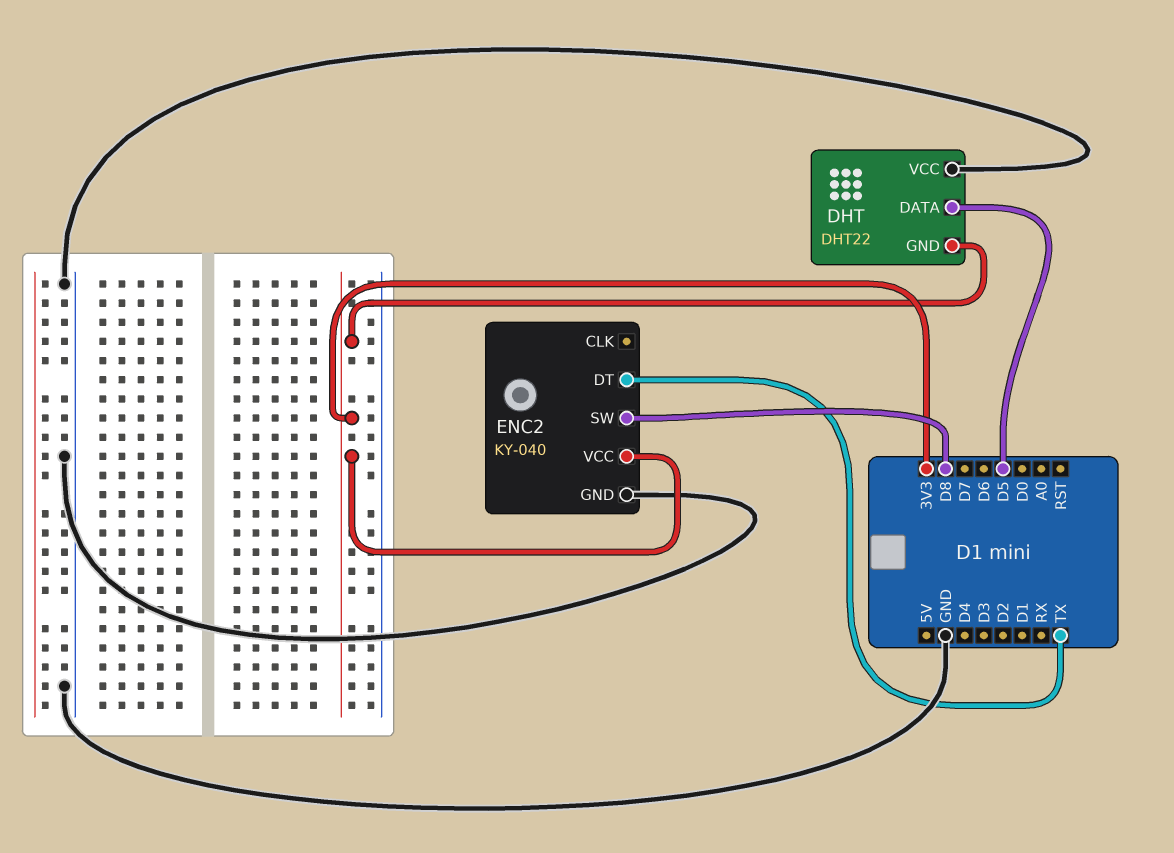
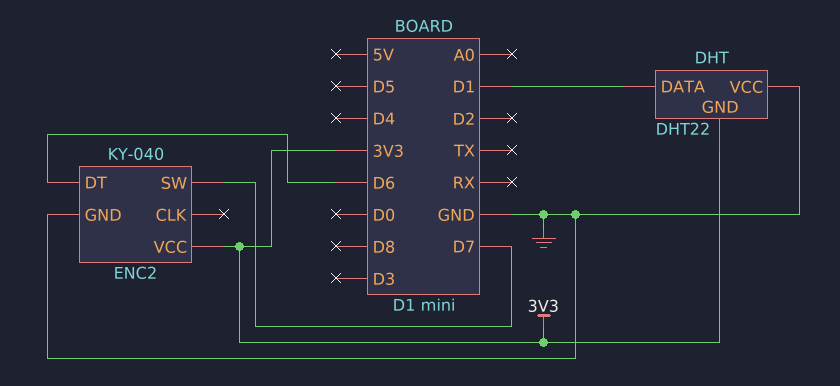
DHT pin DATA: D5 -> D1
ENC2 pin DT: TX -> D6
ENC2 pin SW: D8 -> D7

